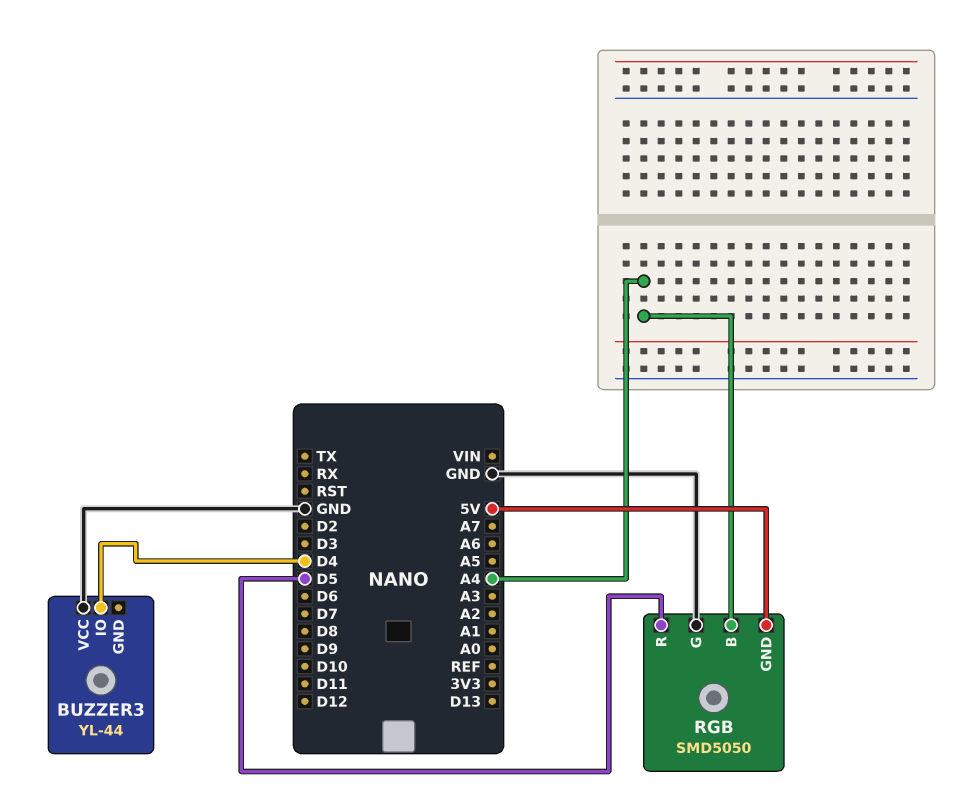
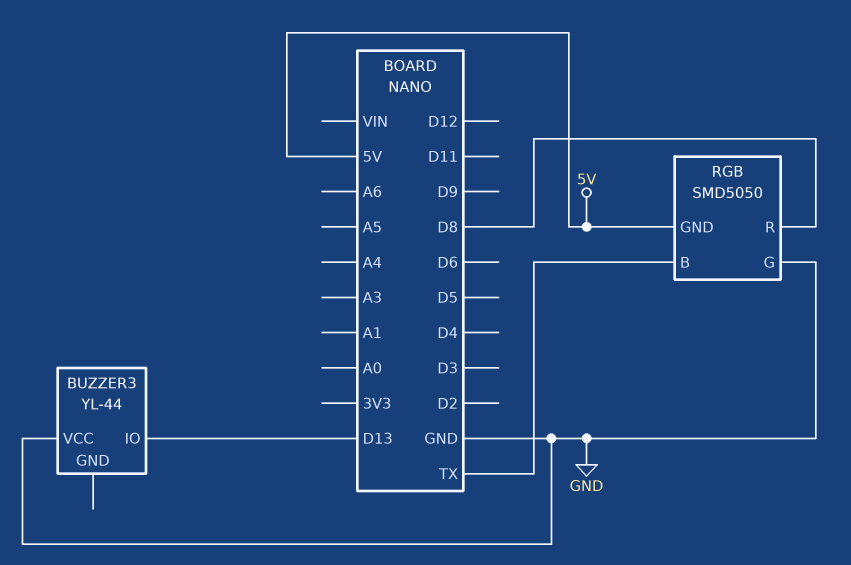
BUZZER3 pin IO: D4 -> D13
RGB pin B: A4 -> TX
RGB pin R: D5 -> D8

